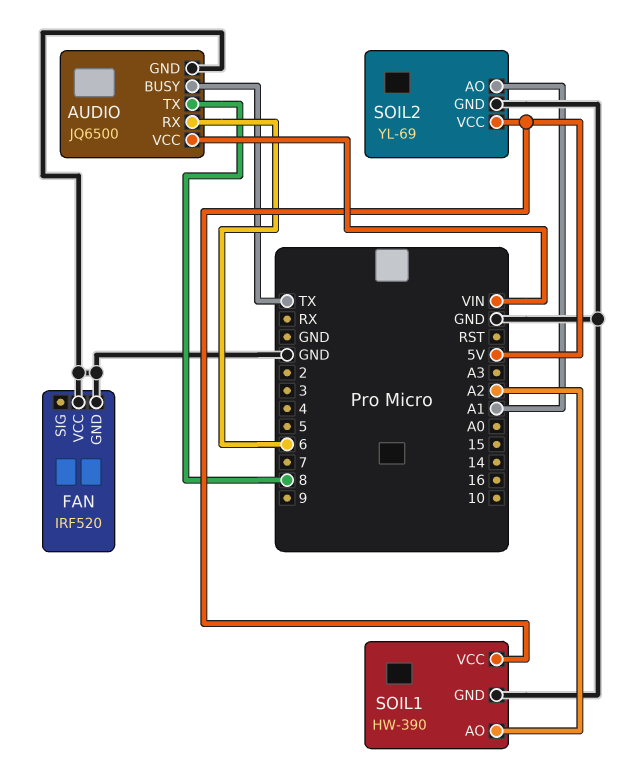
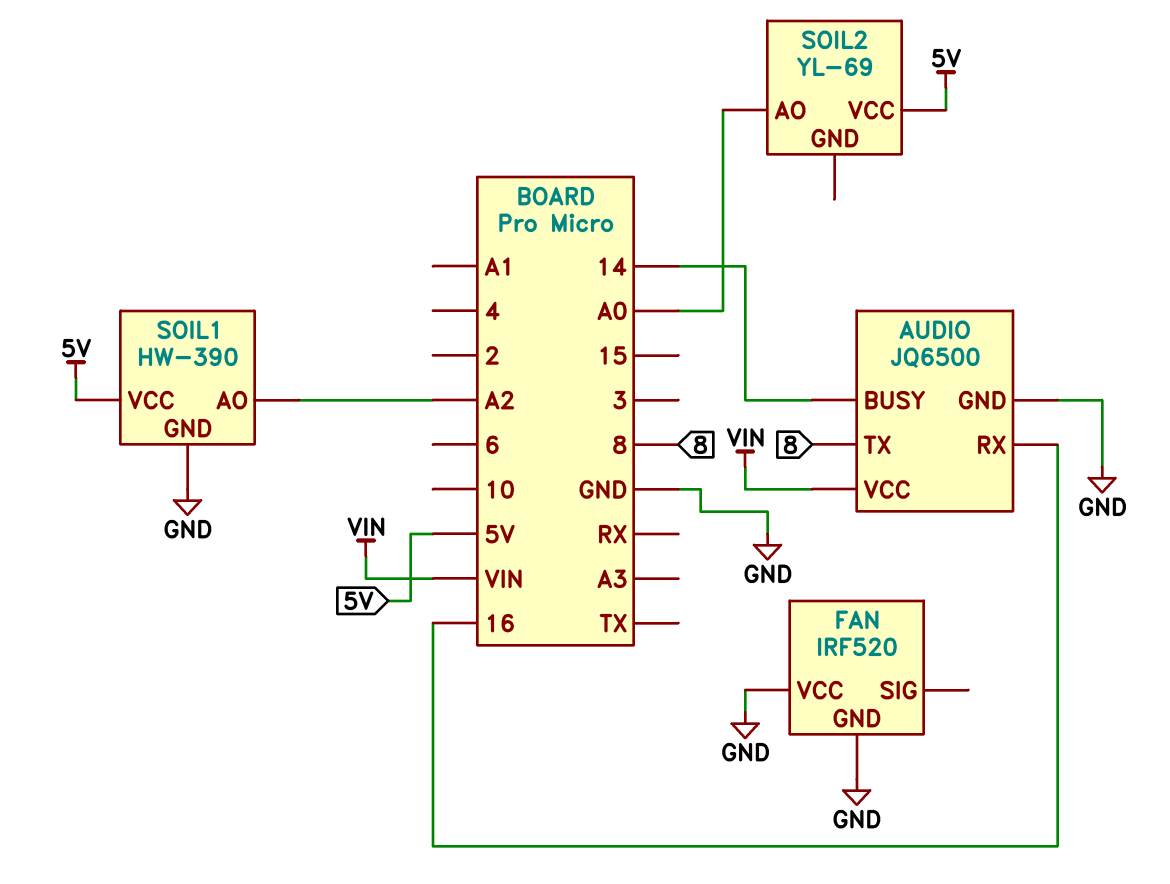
AUDIO pin BUSY: TX -> 14
AUDIO pin RX: 6 -> 16
SOIL2 pin AO: A1 -> A0
SOIL2 pin GND: GND -> none

